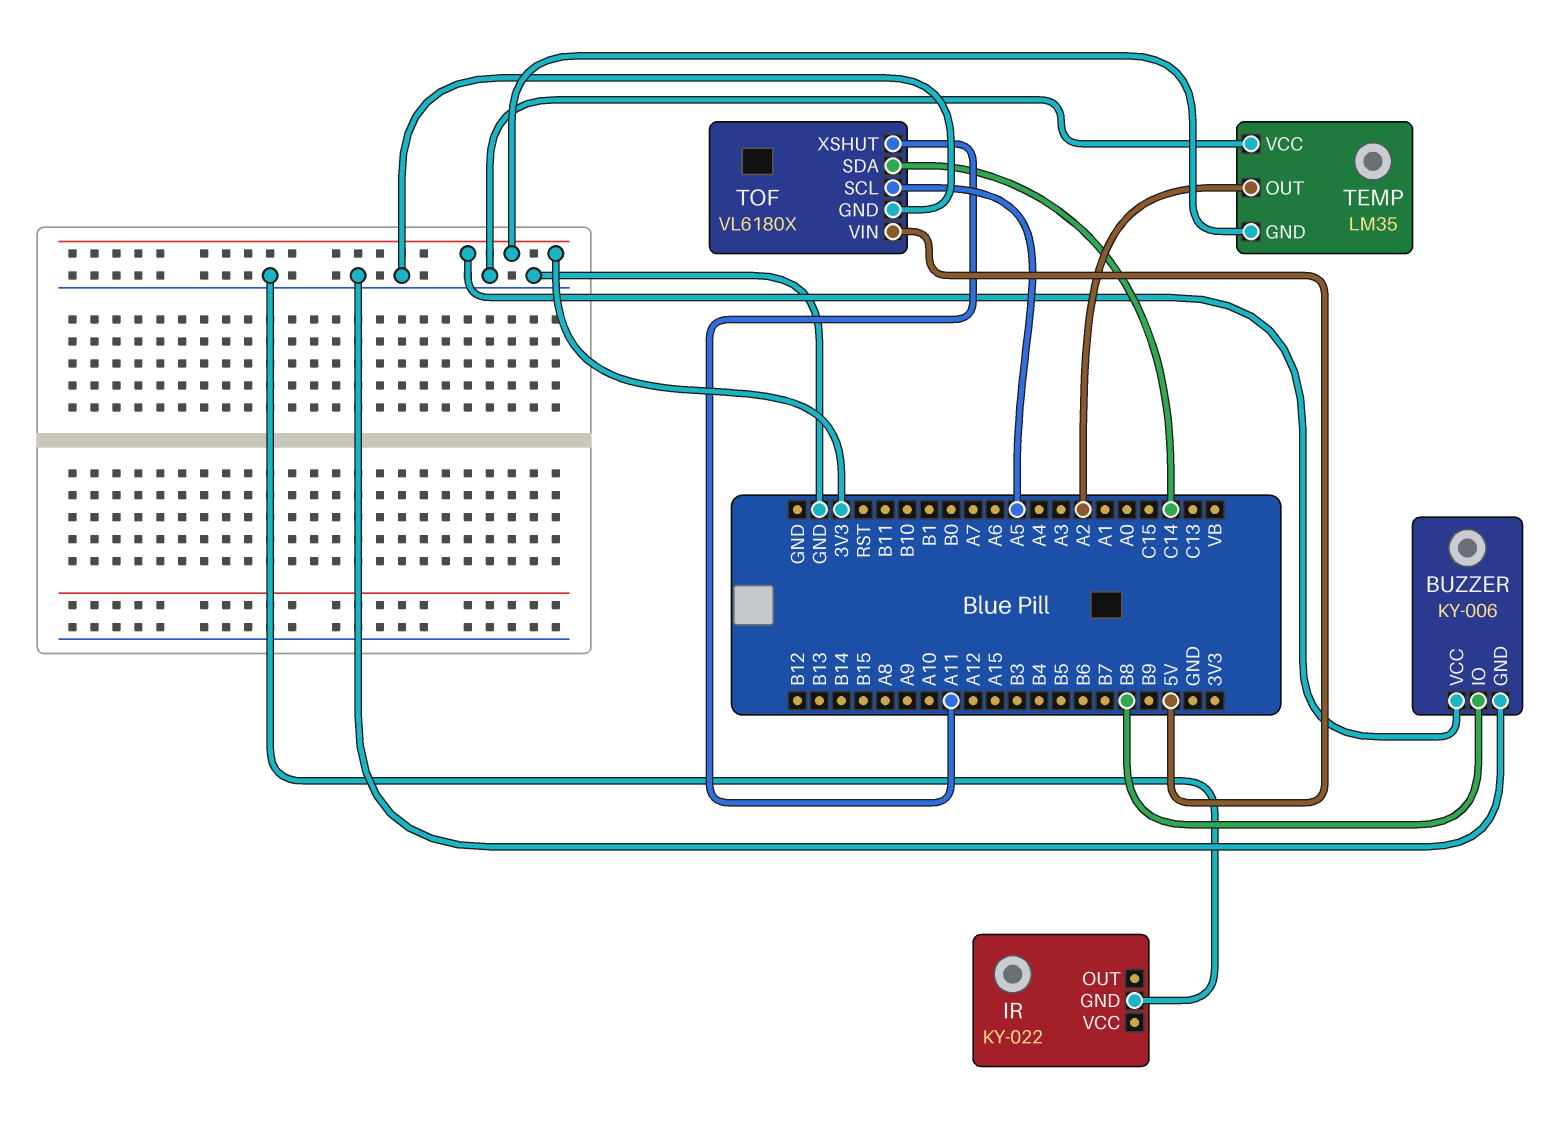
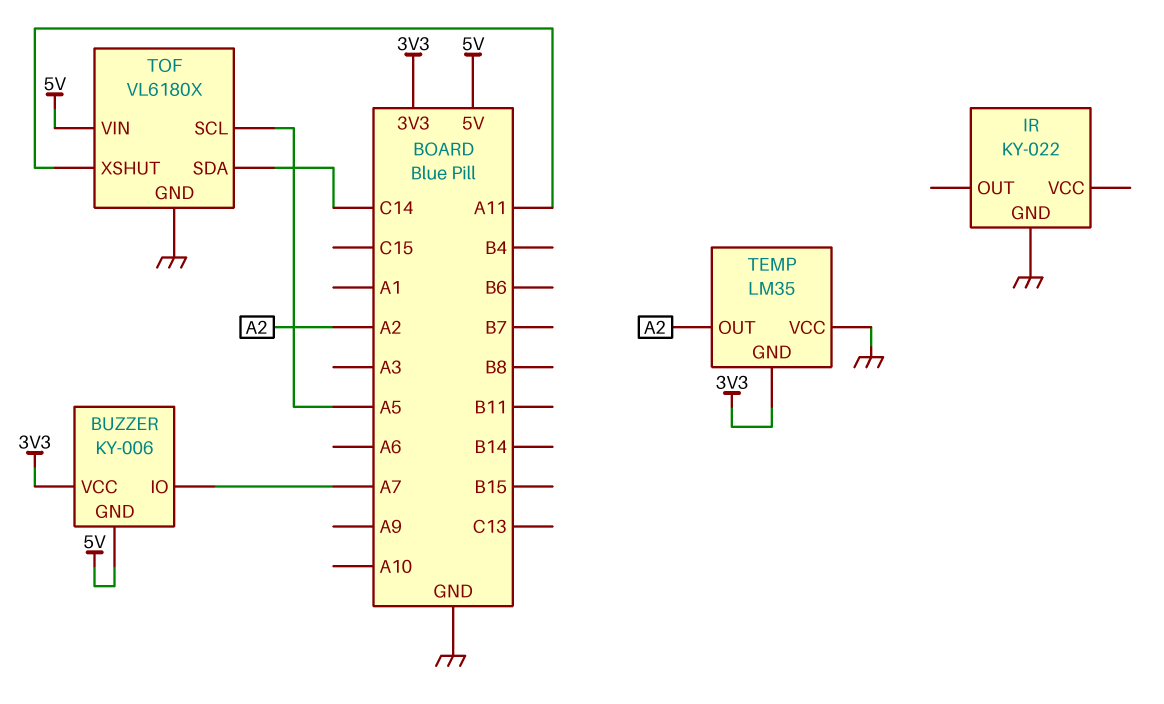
BUZZER pin GND: GND -> 5V
BUZZER pin IO: B8 -> A7

